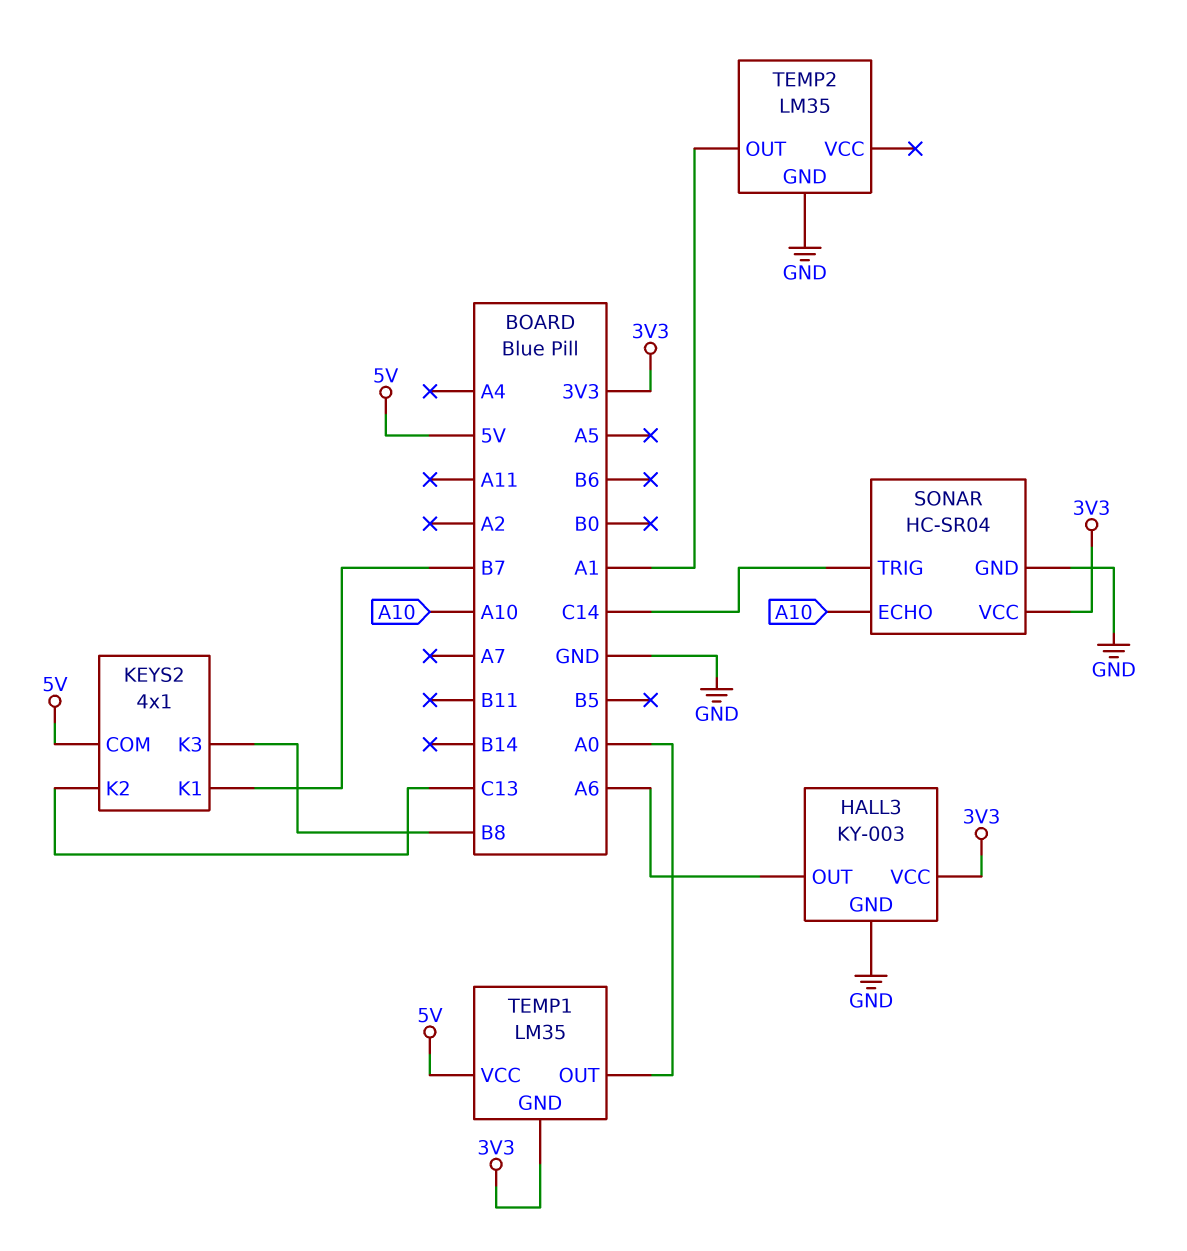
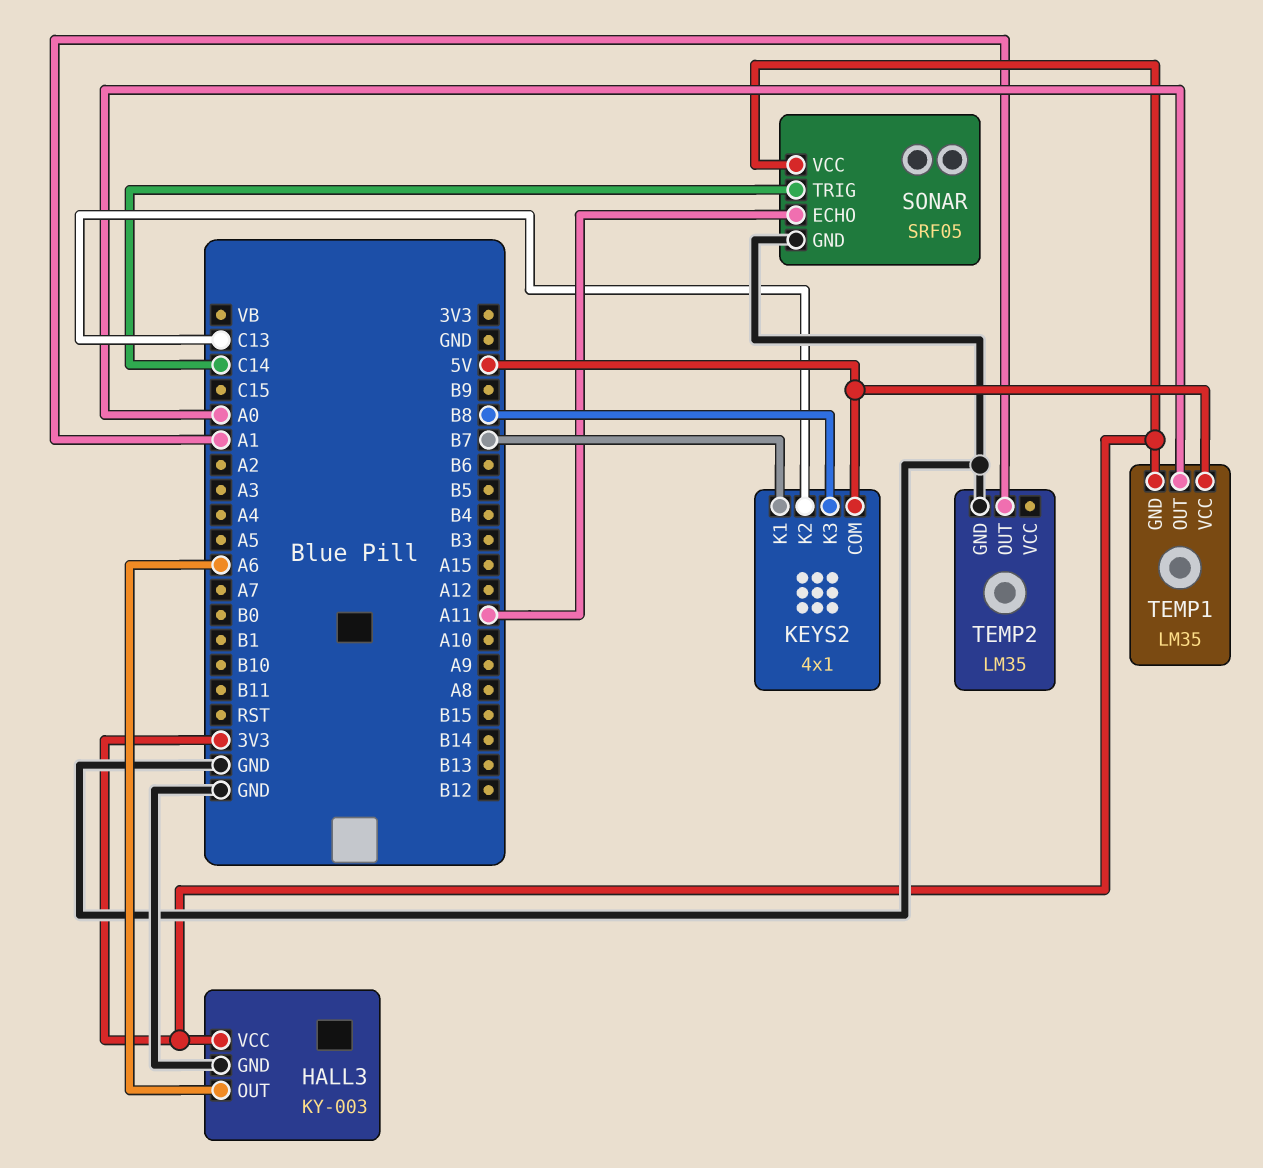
SONAR: HC-SR04 -> SRF05
SONAR pin ECHO: A10 -> A11

